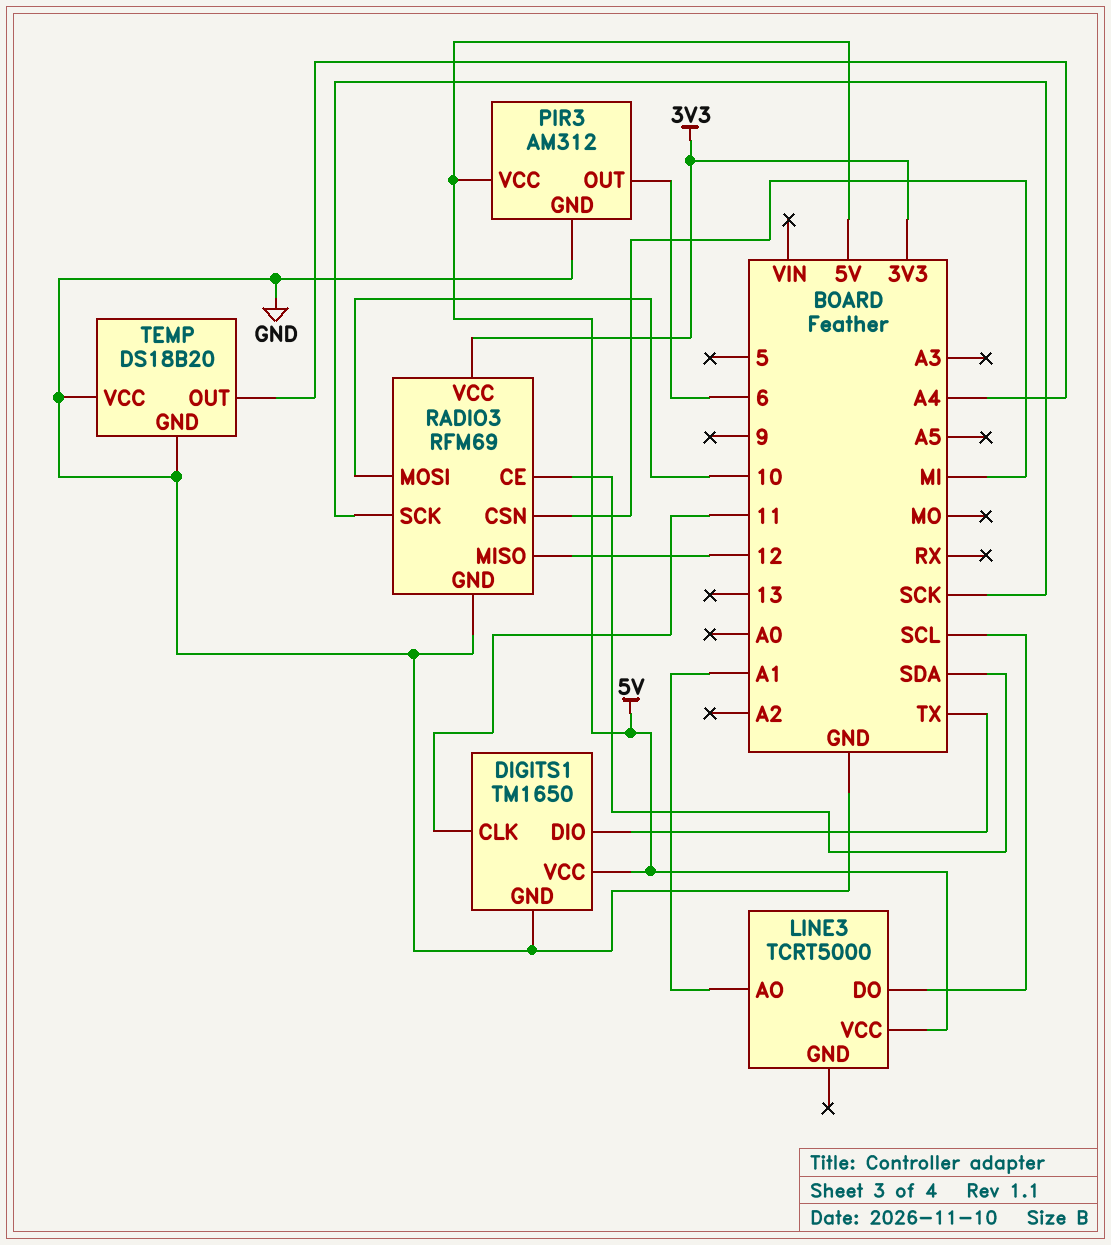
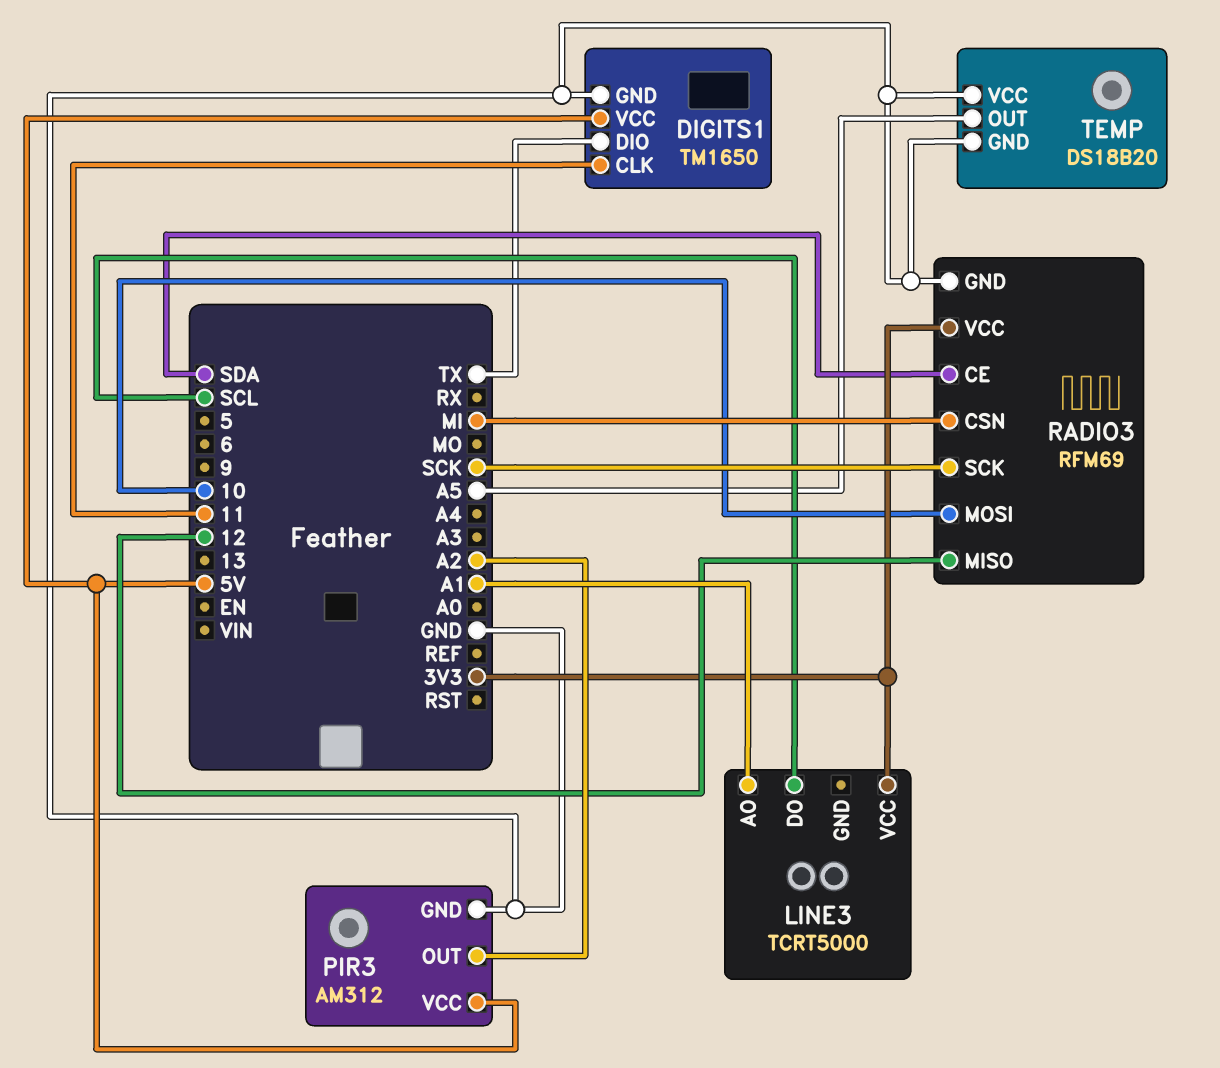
LINE3 pin VCC: 5V -> 3V3
PIR3 pin OUT: 6 -> A2
TEMP pin OUT: A4 -> A5

